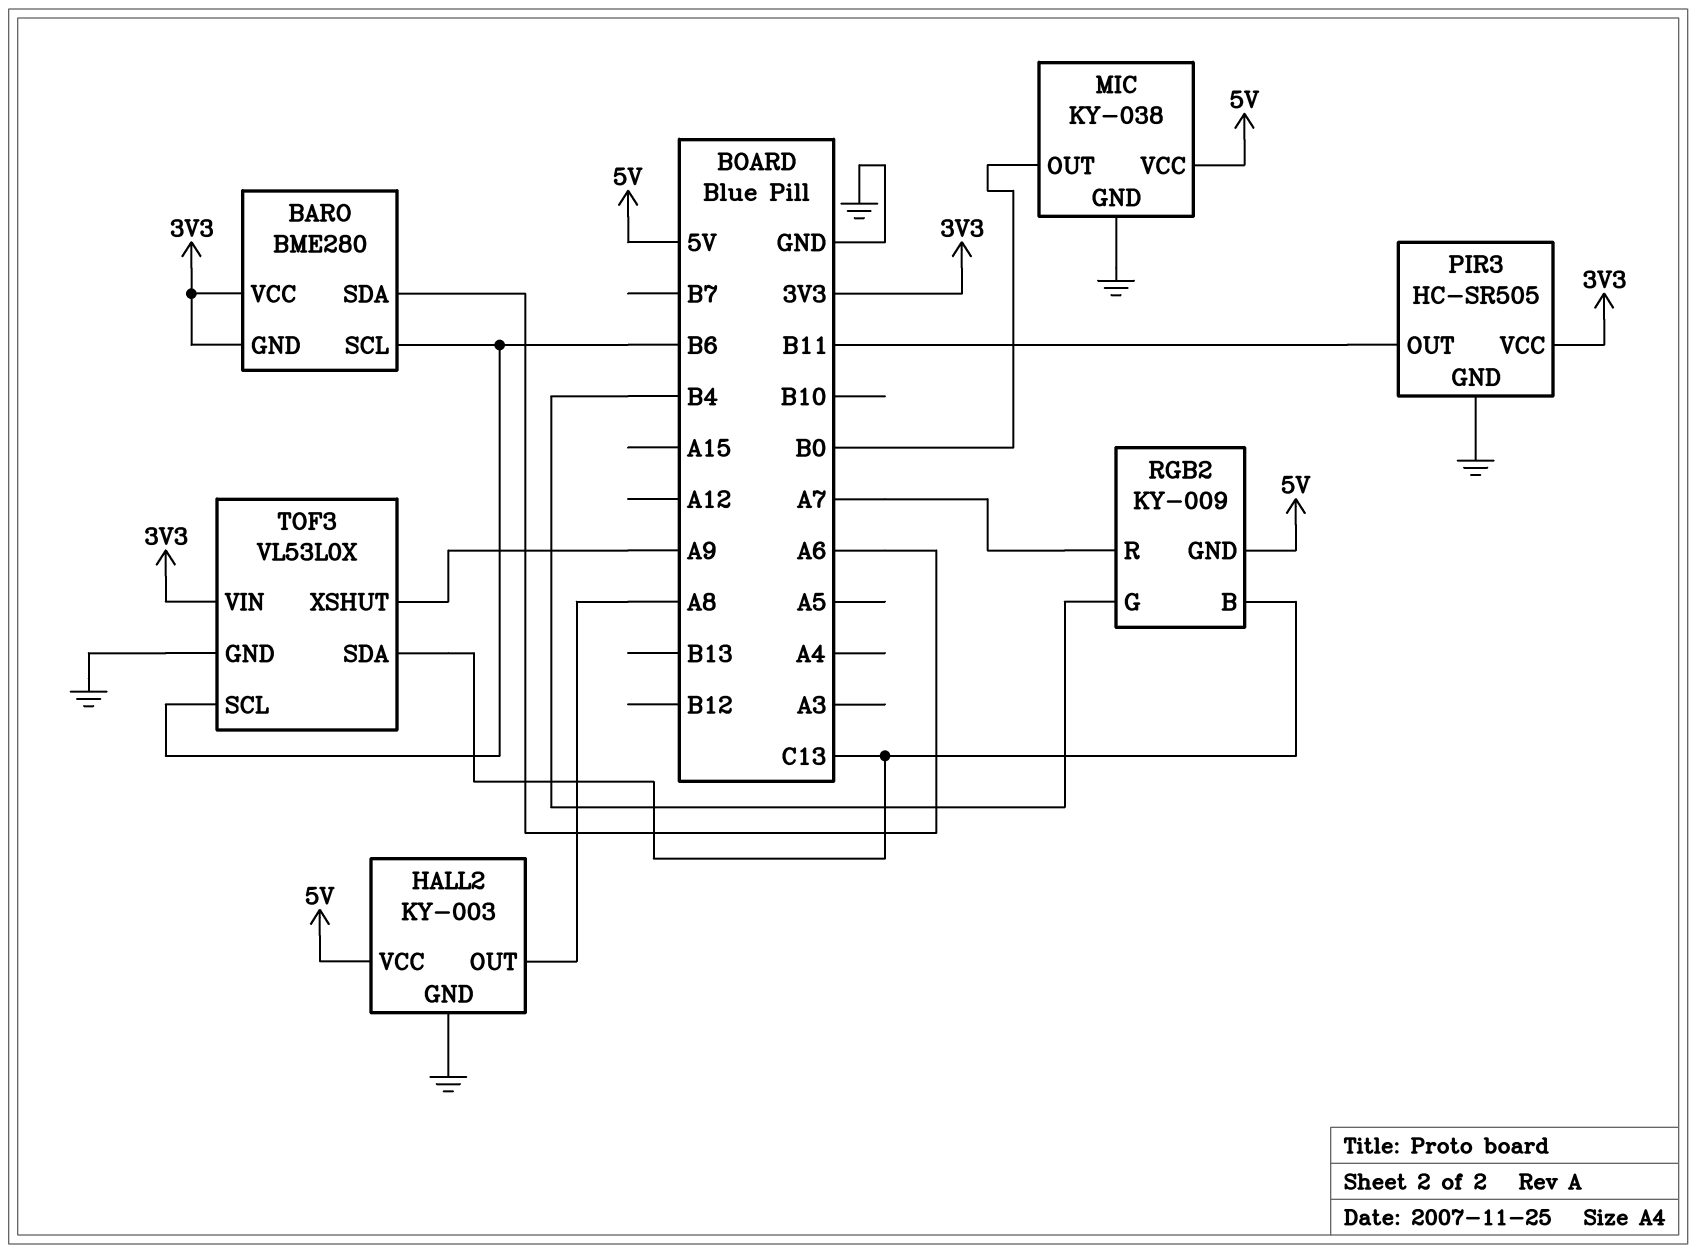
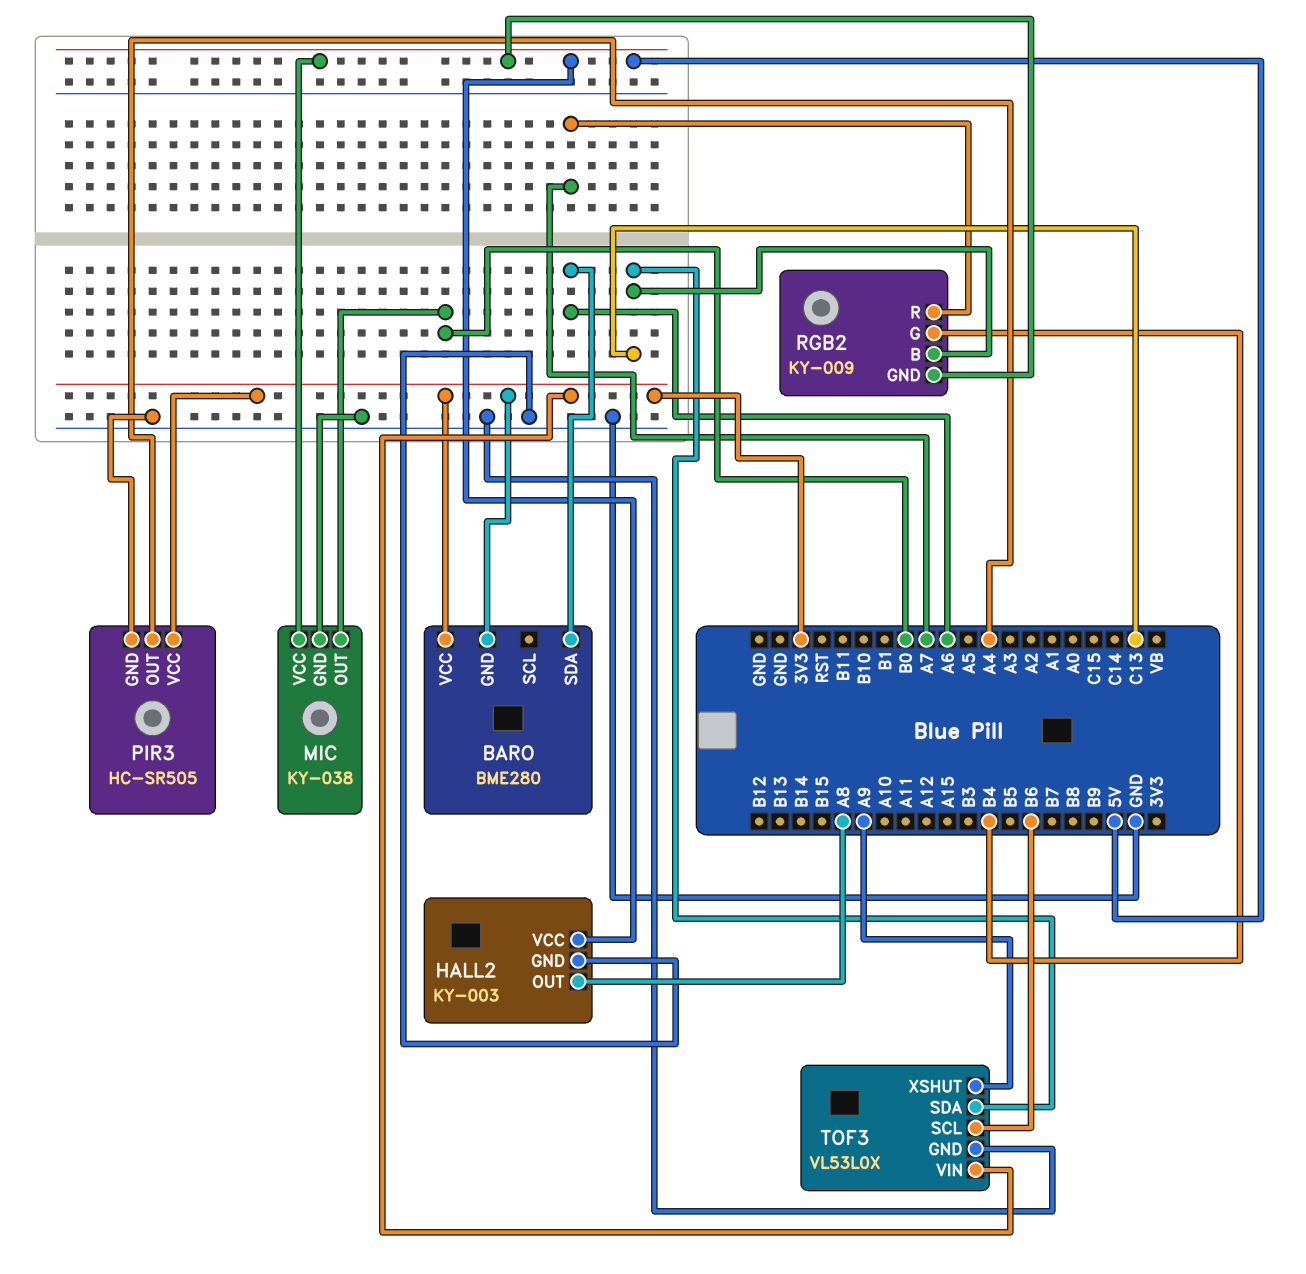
BARO pin SCL: B6 -> none
PIR3 pin OUT: B11 -> A4

